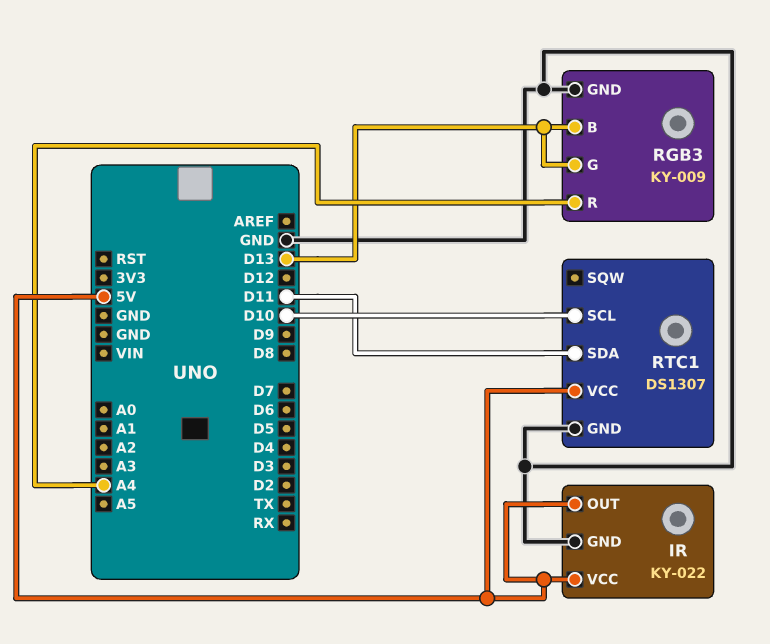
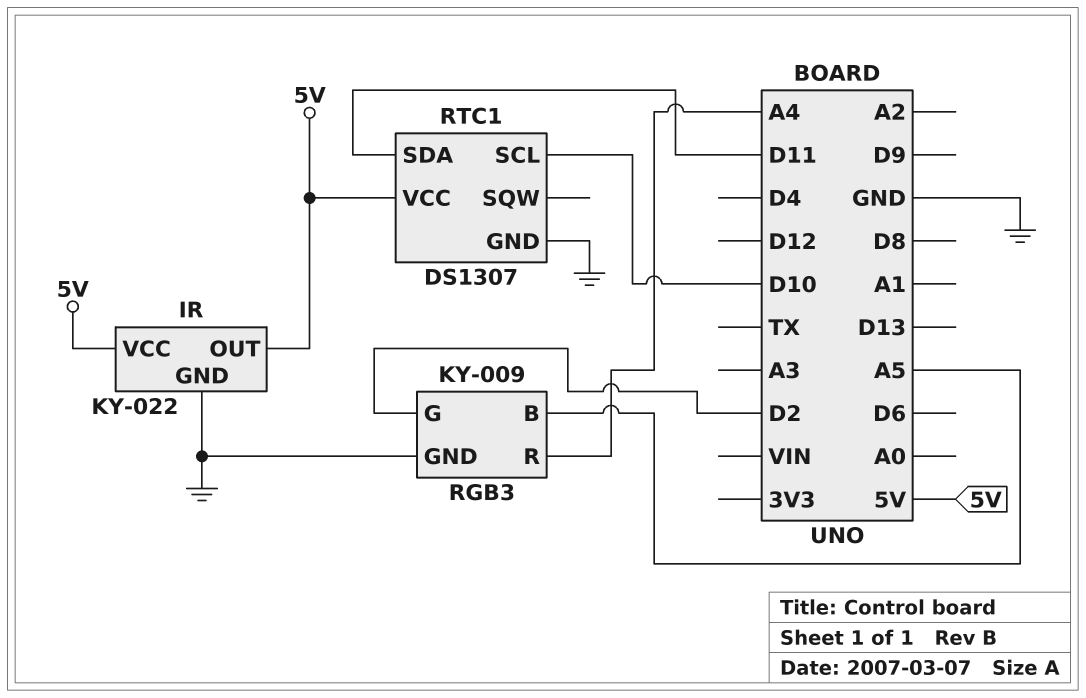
RGB3 pin B: D13 -> A5
RGB3 pin G: D13 -> D2

